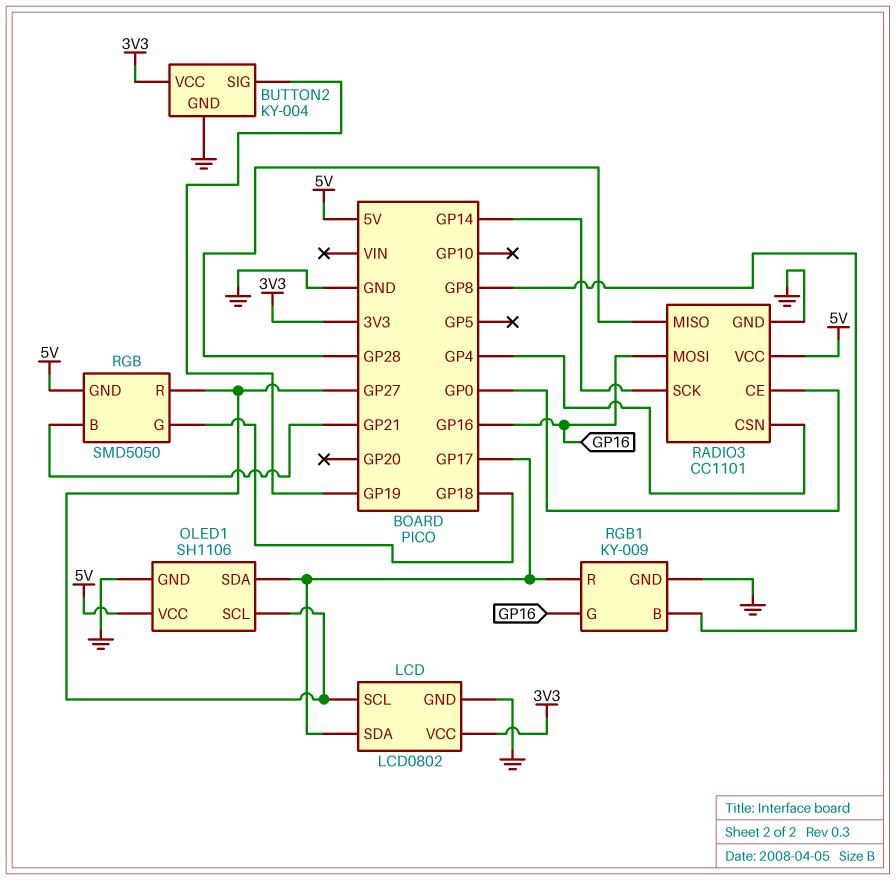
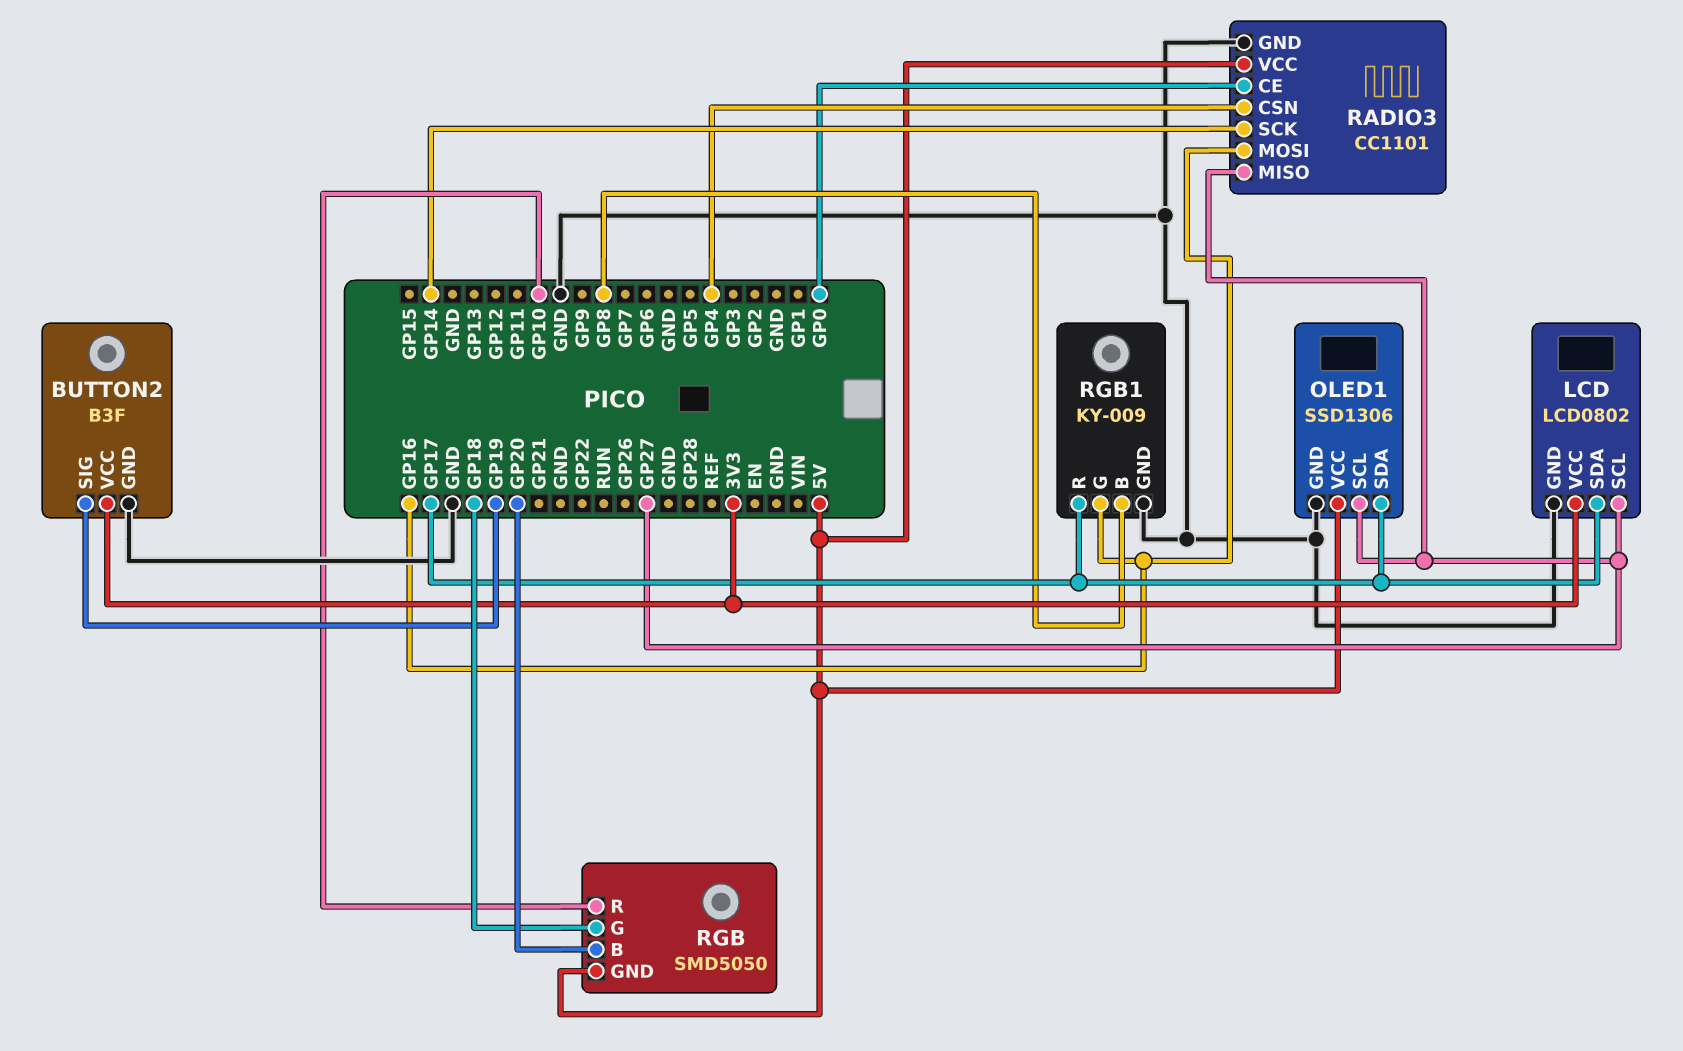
BUTTON2: KY-004 -> B3F
OLED1: SH1106 -> SSD1306
RADIO3 pin MISO: GP28 -> GP27
RGB pin B: GP21 -> GP20
RGB pin R: GP27 -> GP10

